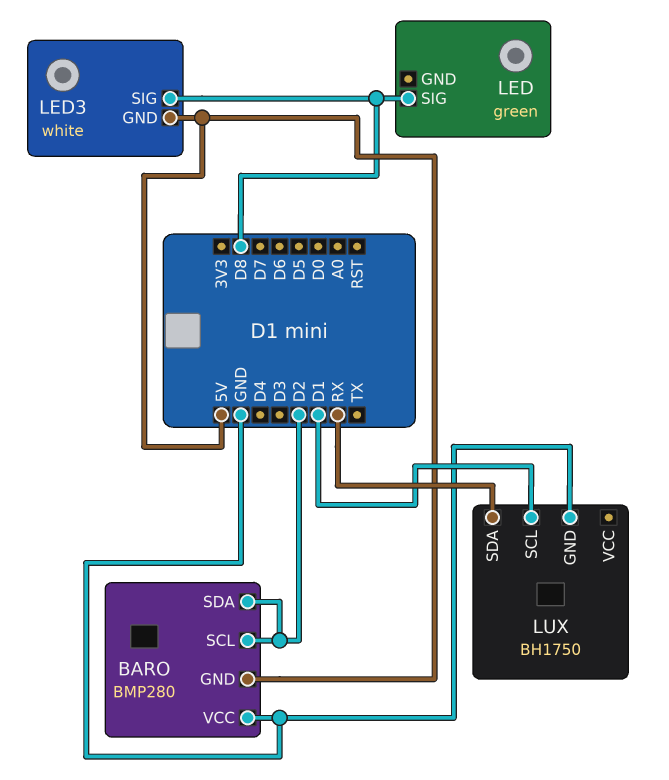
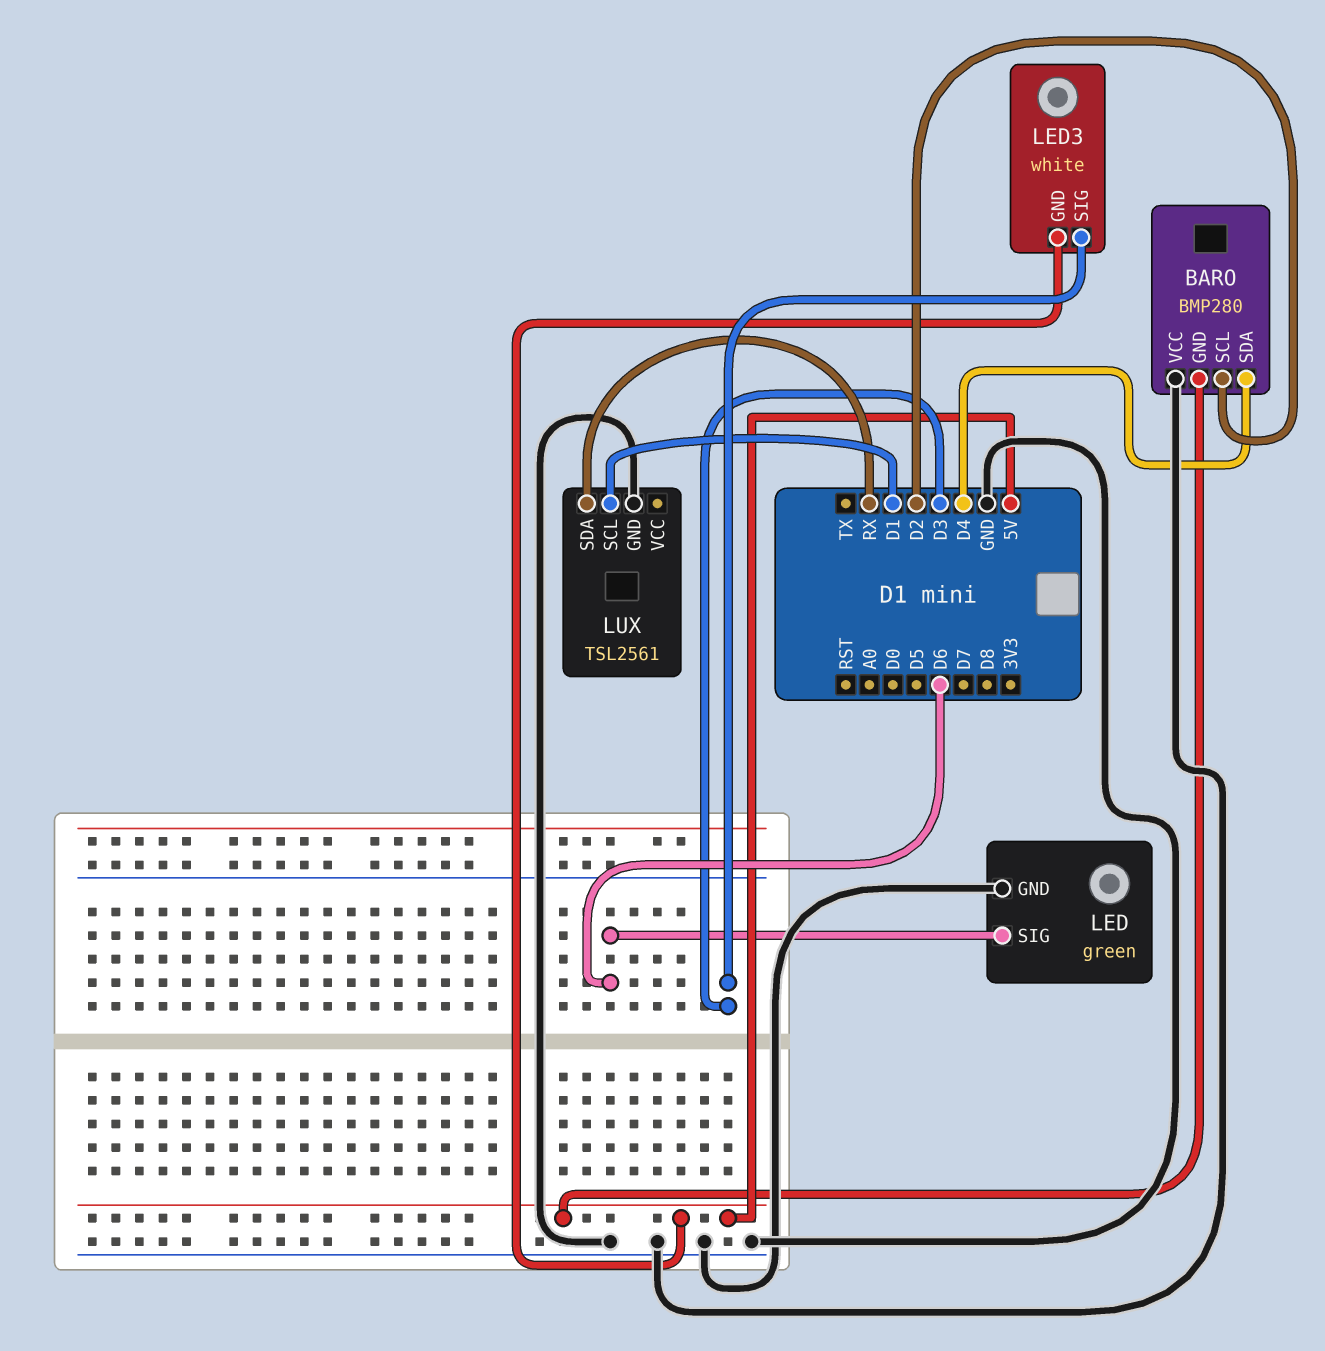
BARO pin SDA: D2 -> D4
LED pin GND: none -> GND
LED pin SIG: D8 -> D6
LED3 pin SIG: D8 -> D3
LUX: BH1750 -> TSL2561

